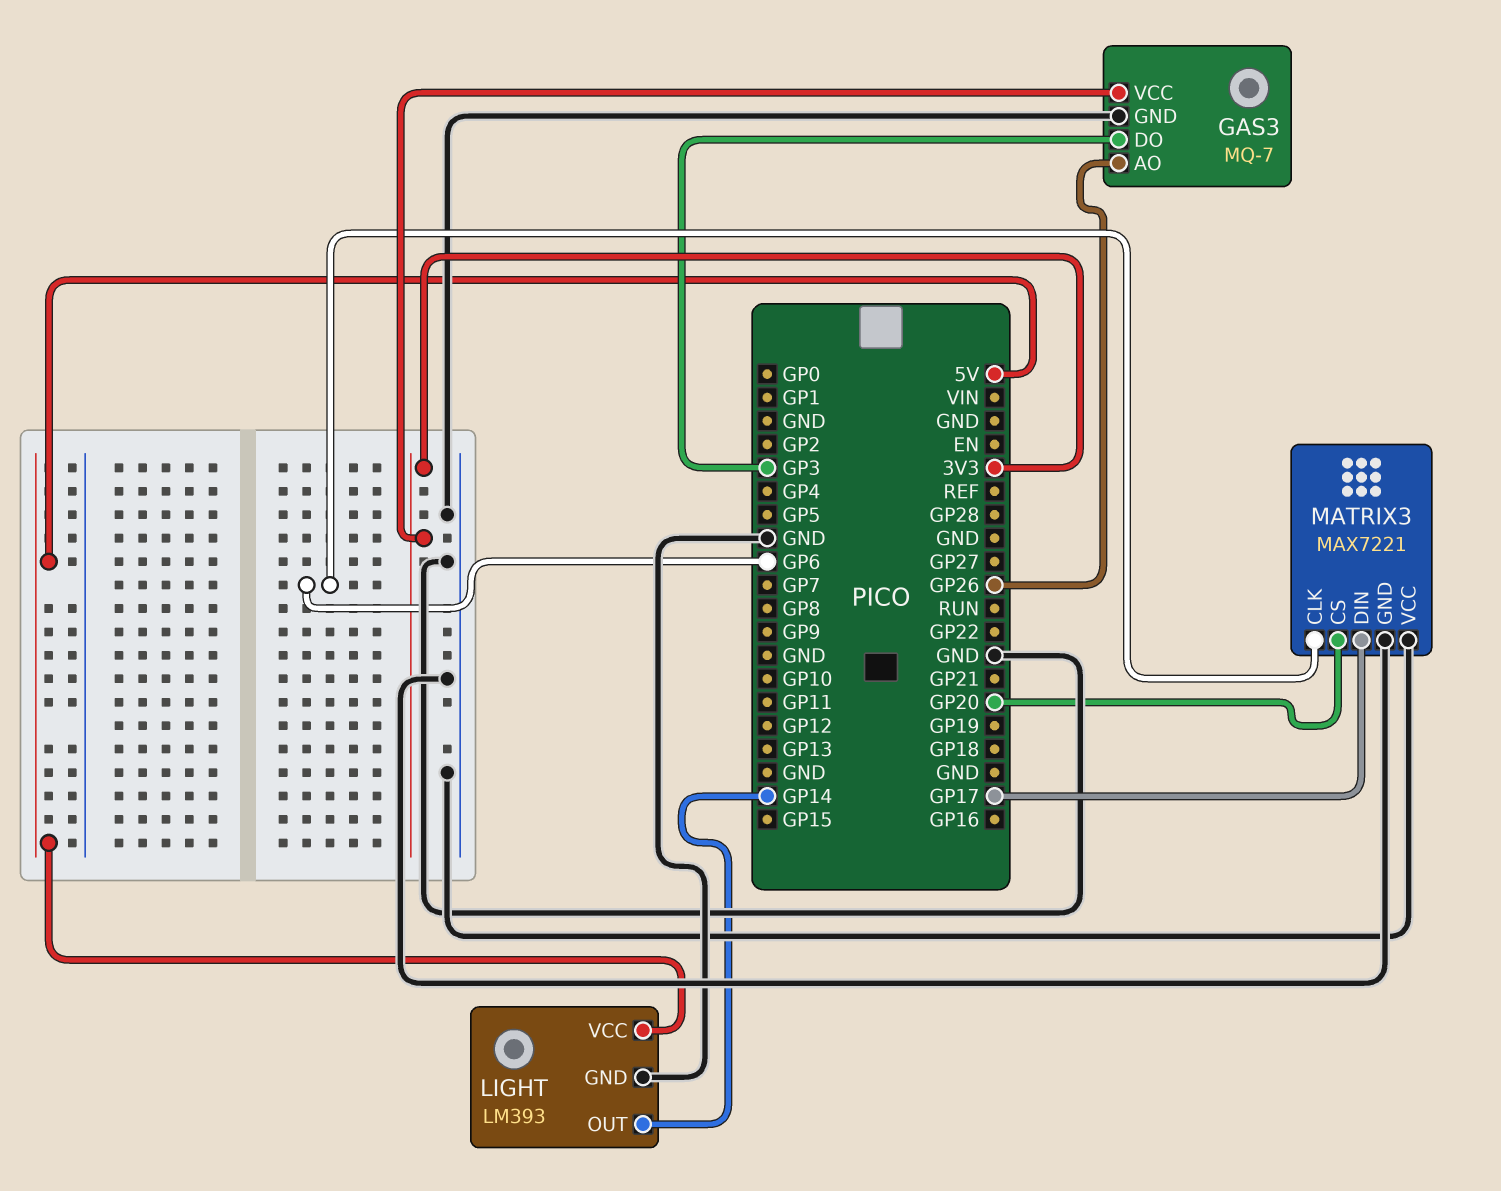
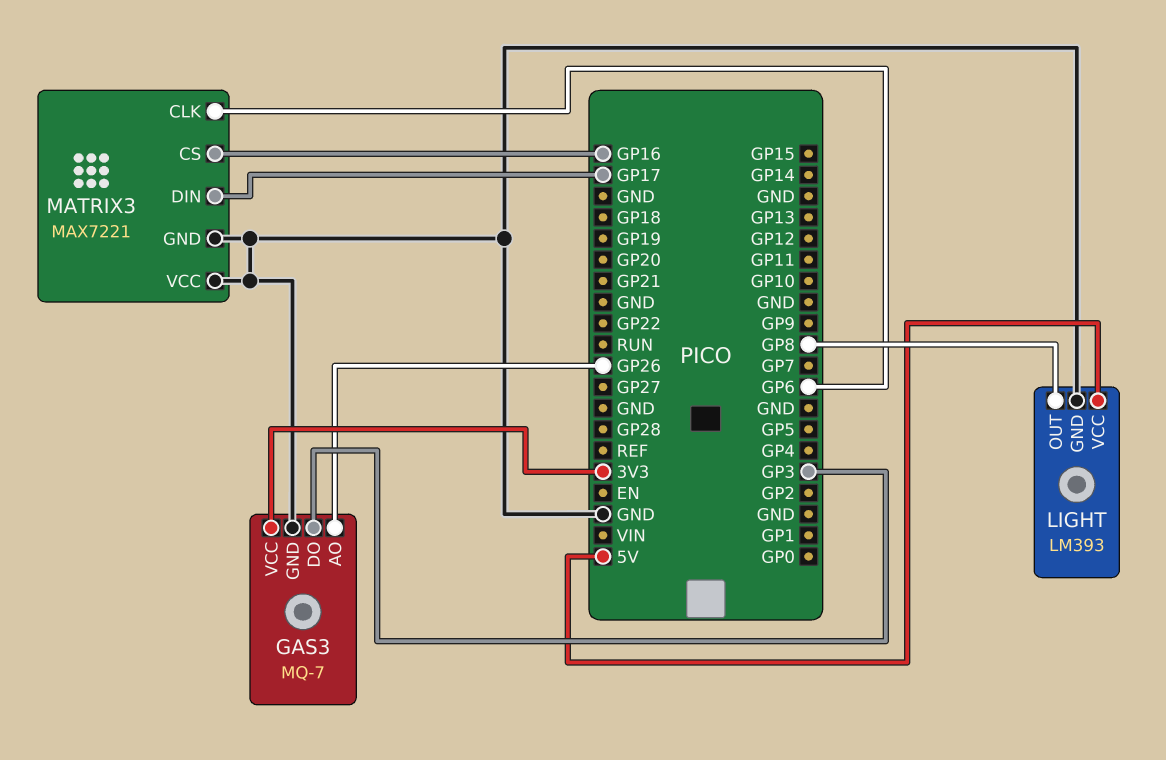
LIGHT pin OUT: GP14 -> GP8
MATRIX3 pin CS: GP20 -> GP16

